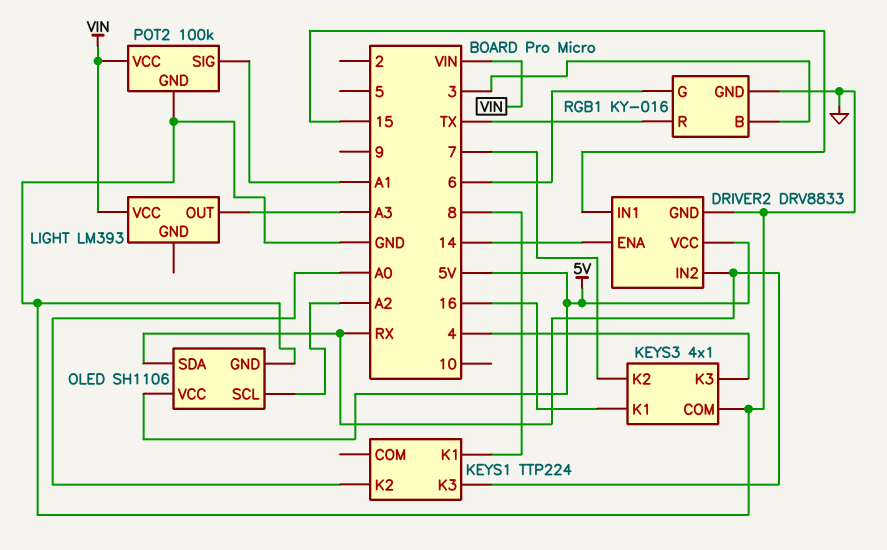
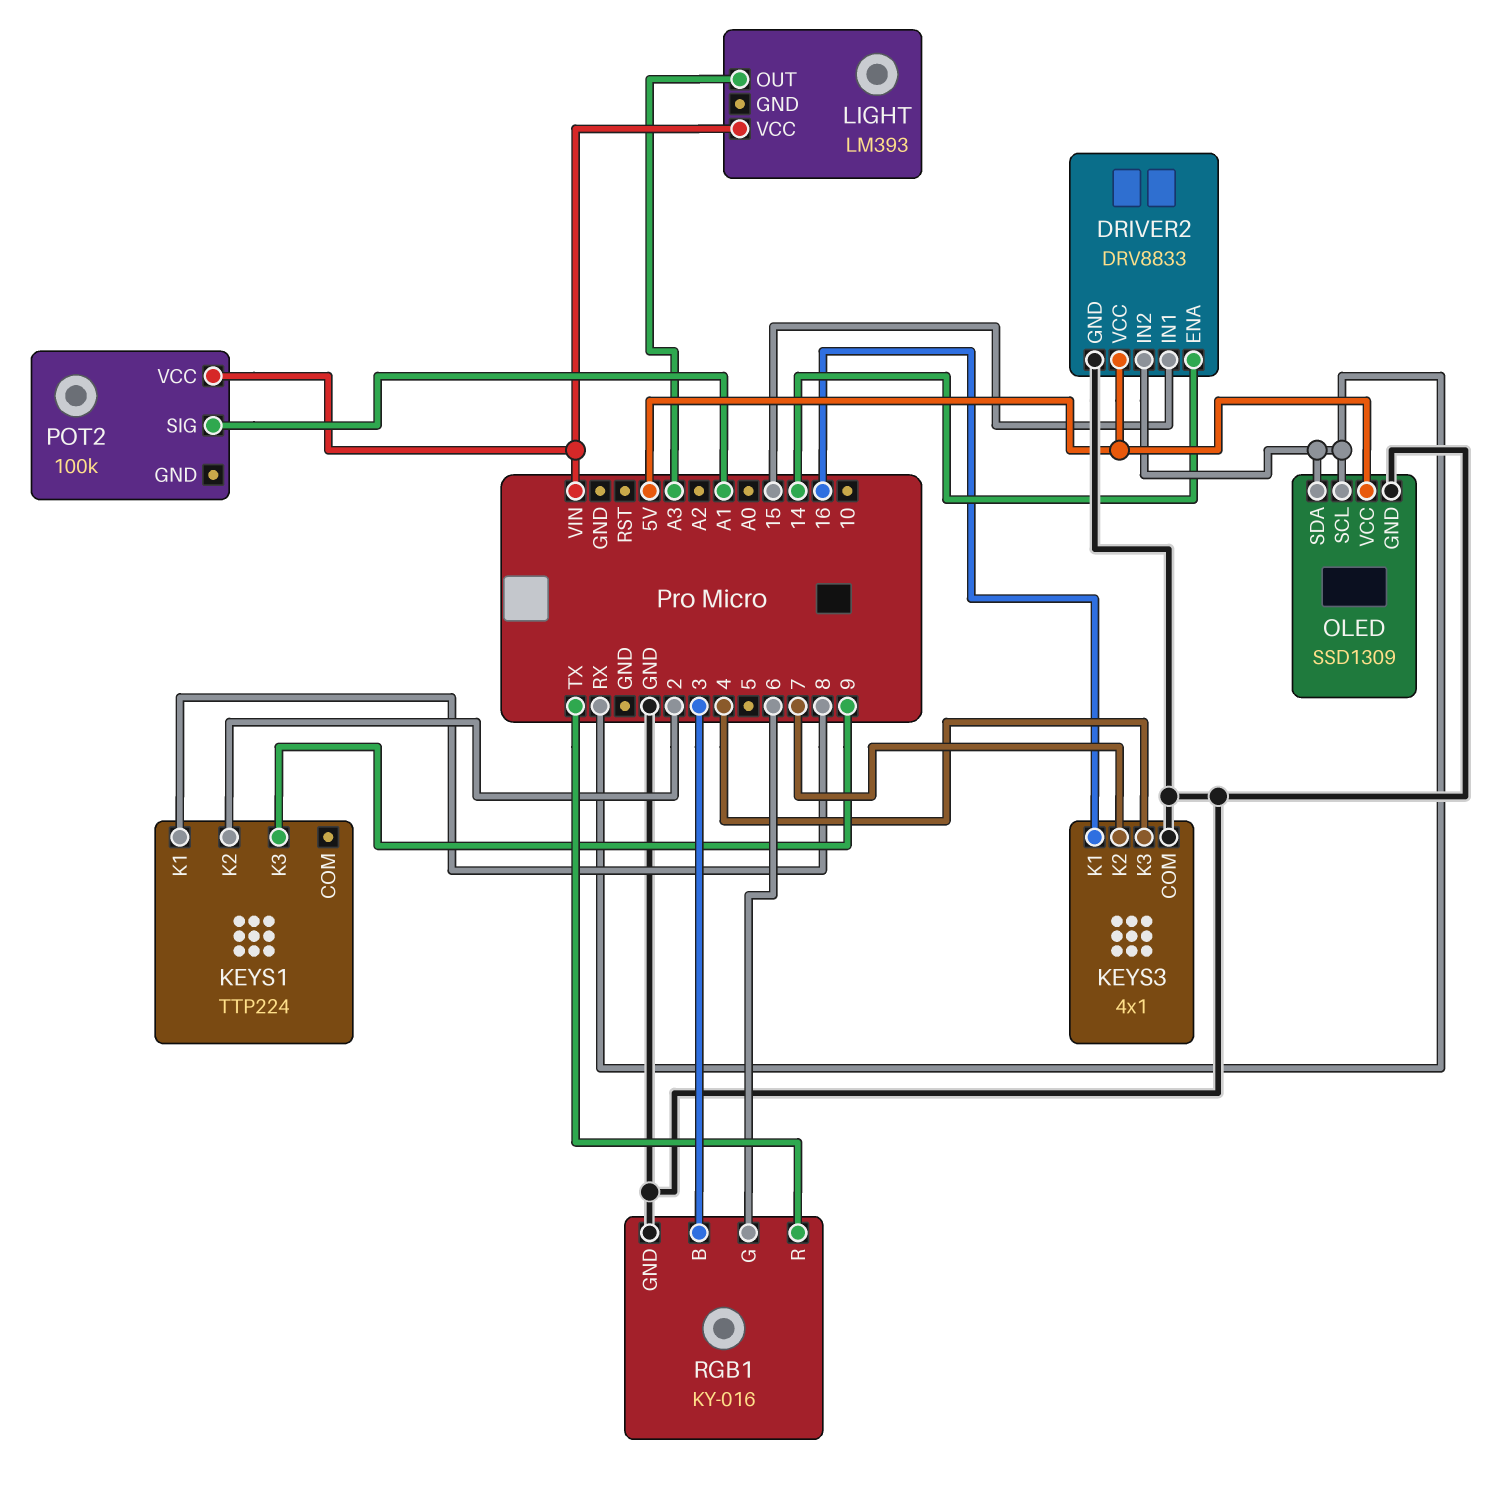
KEYS1 pin K2: A0 -> 2
KEYS1 pin K3: RX -> 9
OLED: SH1106 -> SSD1309
OLED pin SCL: A2 -> RX
POT2 pin GND: GND -> none

